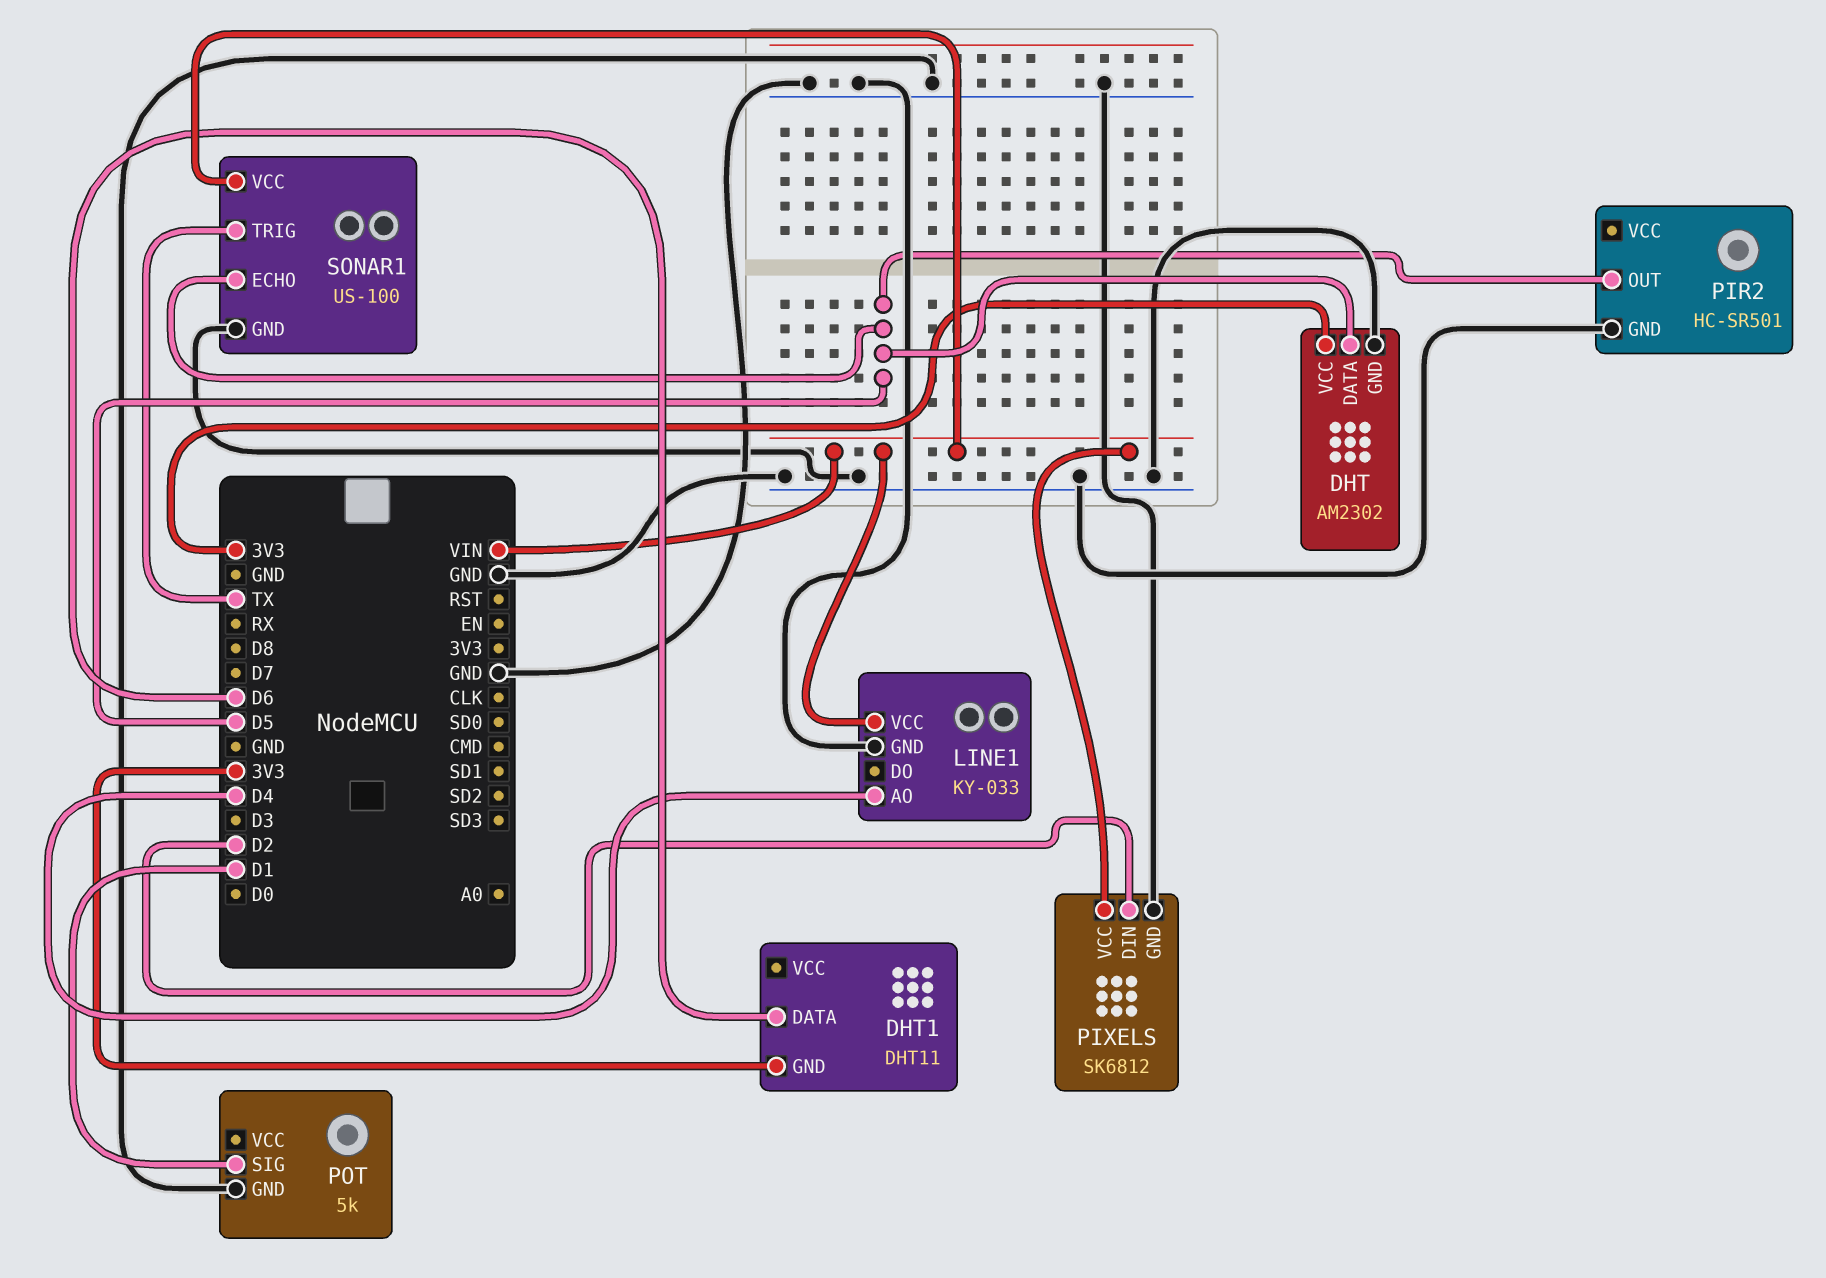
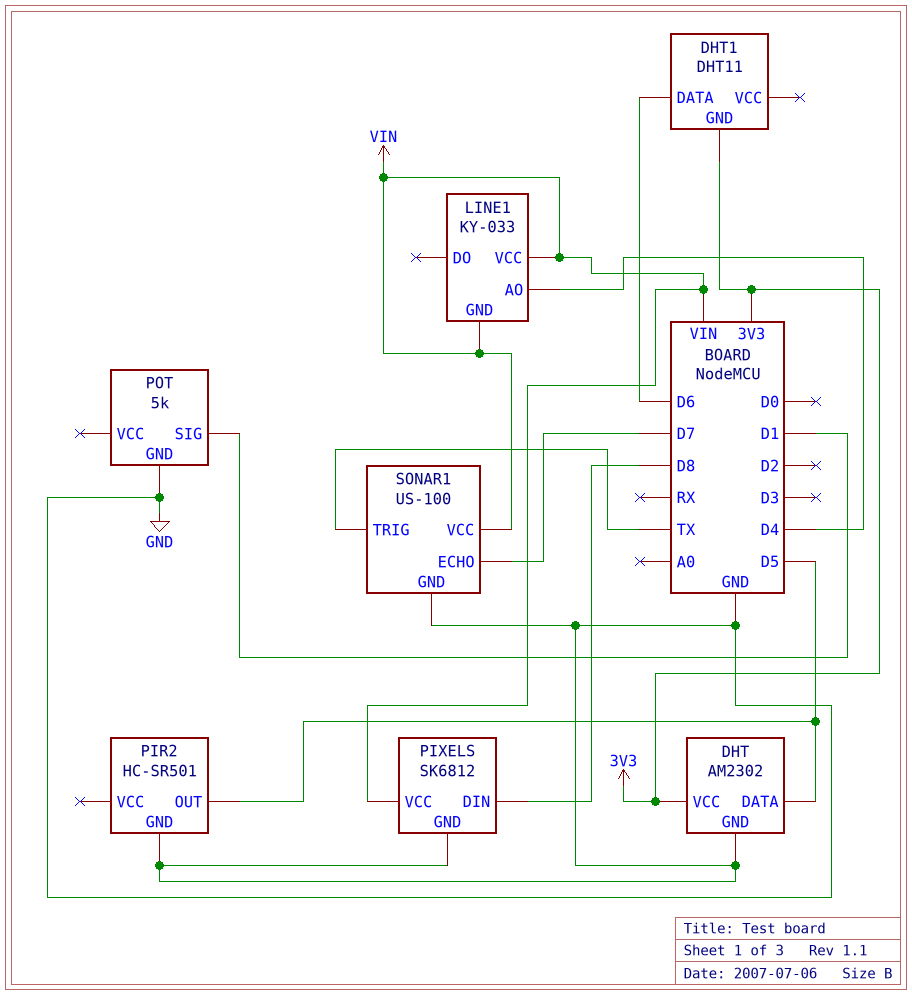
LINE1 pin GND: GND -> VIN
PIXELS pin DIN: D2 -> D8
SONAR1 pin ECHO: D5 -> D7

